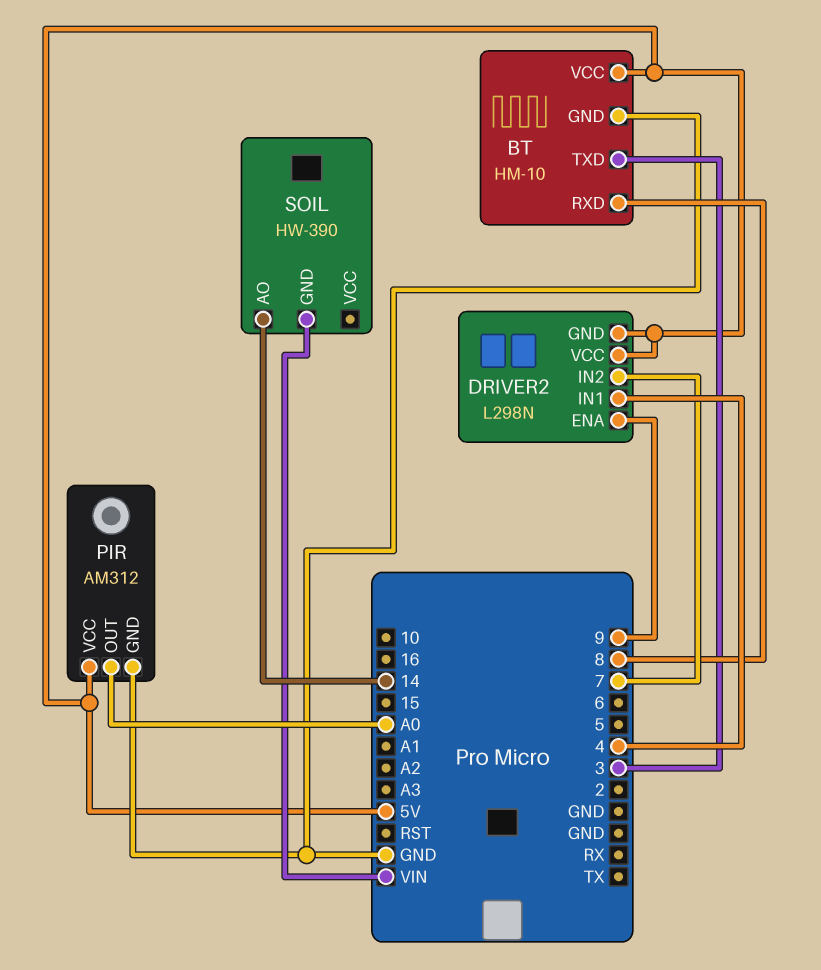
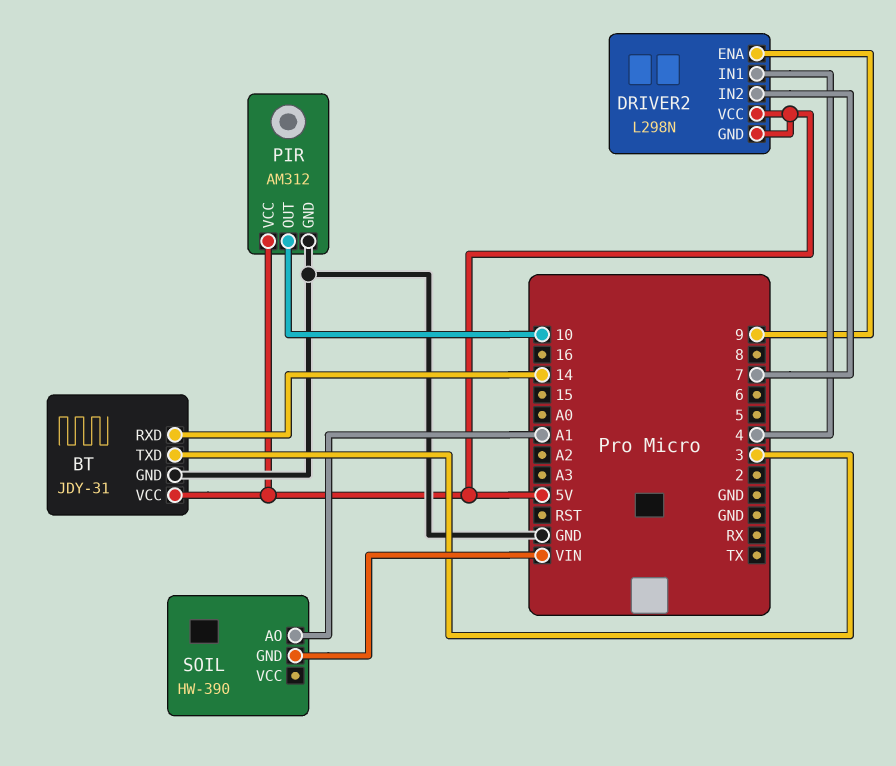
BT: HM-10 -> JDY-31
BT pin RXD: 8 -> 14
PIR pin OUT: A0 -> 10
SOIL pin AO: 14 -> A1

